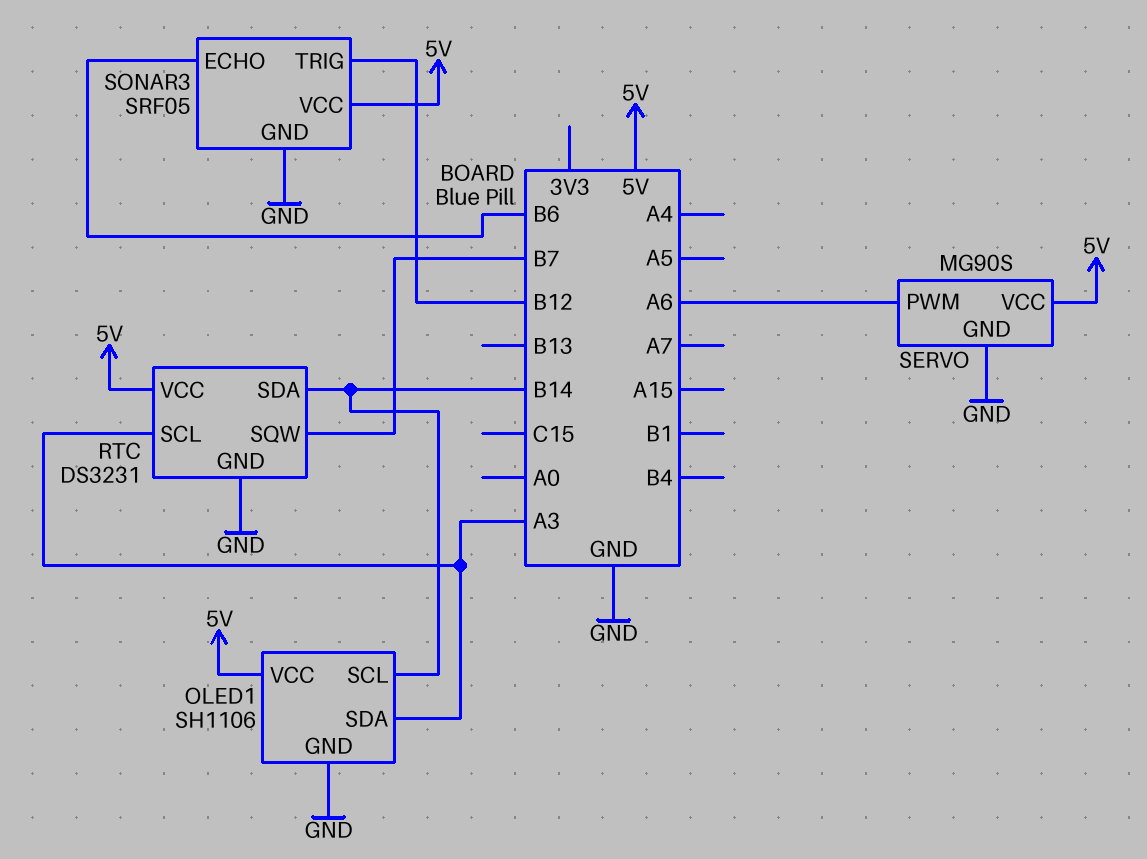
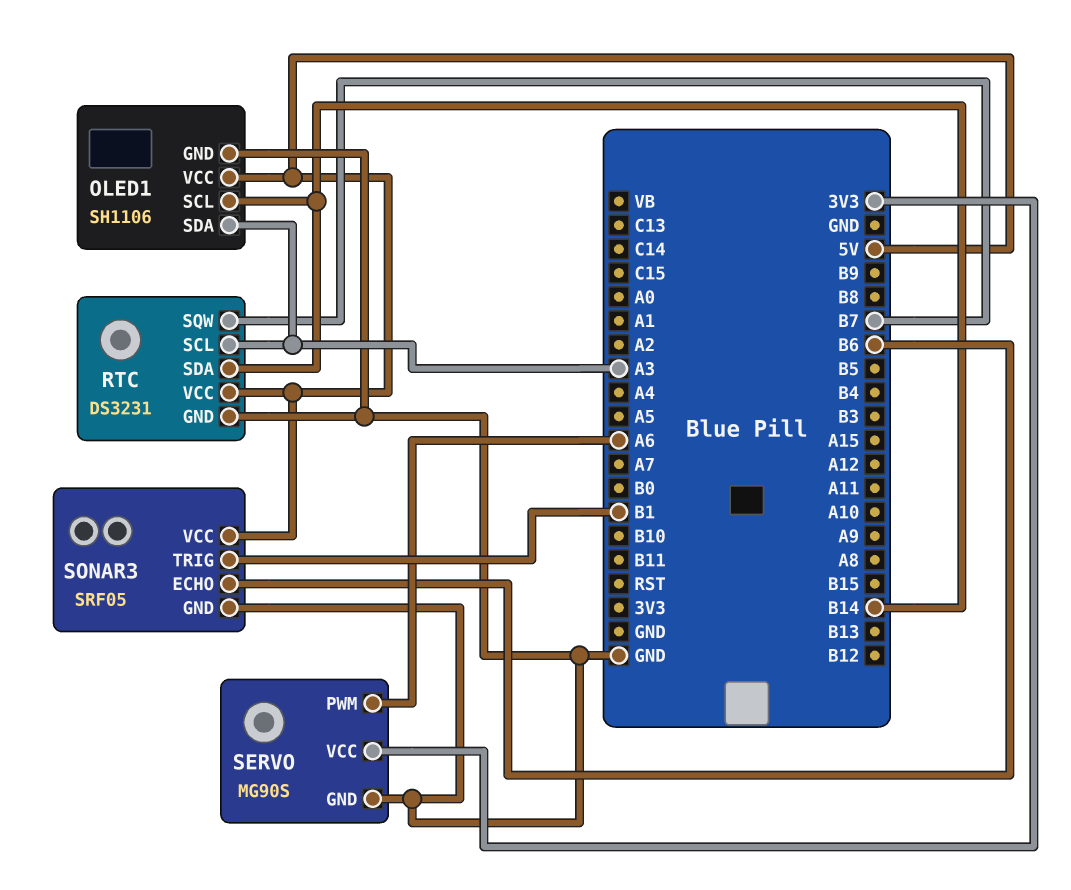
SERVO pin VCC: 5V -> 3V3
SONAR3 pin TRIG: B12 -> B1

